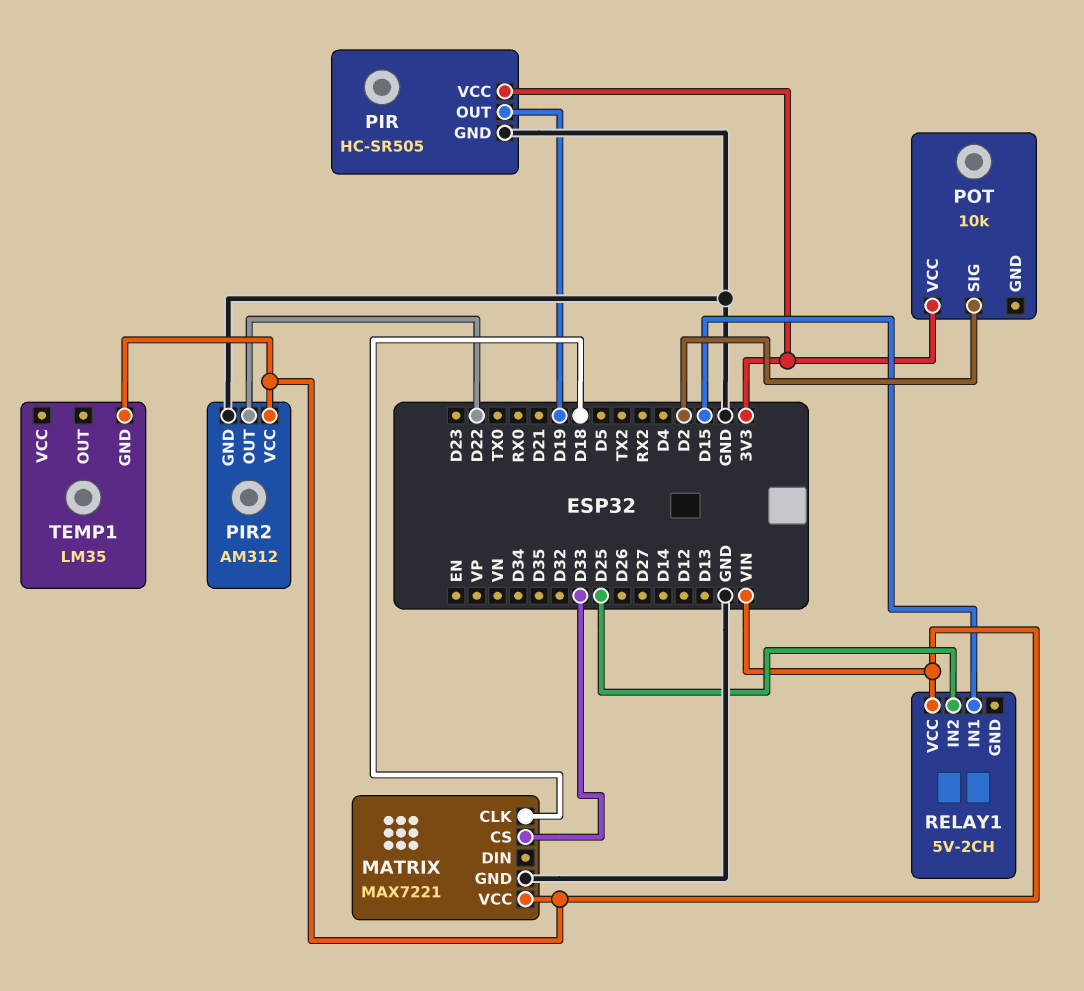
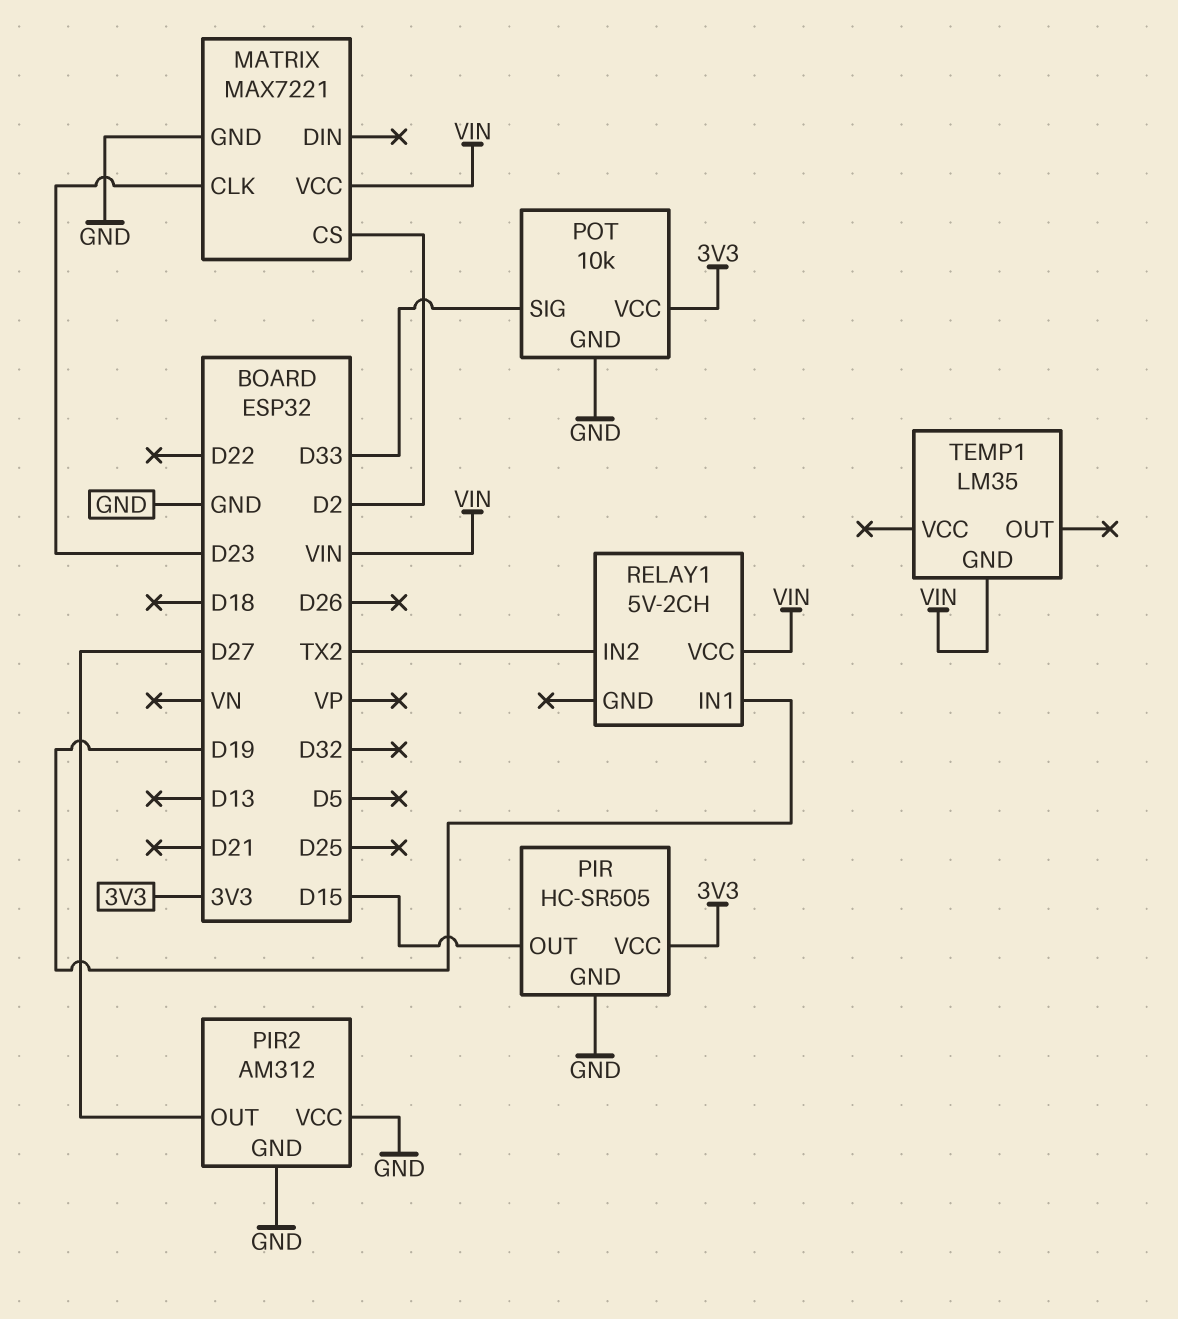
MATRIX pin CLK: D18 -> D23
MATRIX pin CS: D33 -> D2
PIR pin OUT: D19 -> D15
PIR2 pin OUT: D22 -> D27
PIR2 pin VCC: VIN -> GND
POT pin GND: none -> GND
POT pin SIG: D2 -> D33
RELAY1 pin IN1: D15 -> D19
RELAY1 pin IN2: D25 -> TX2

